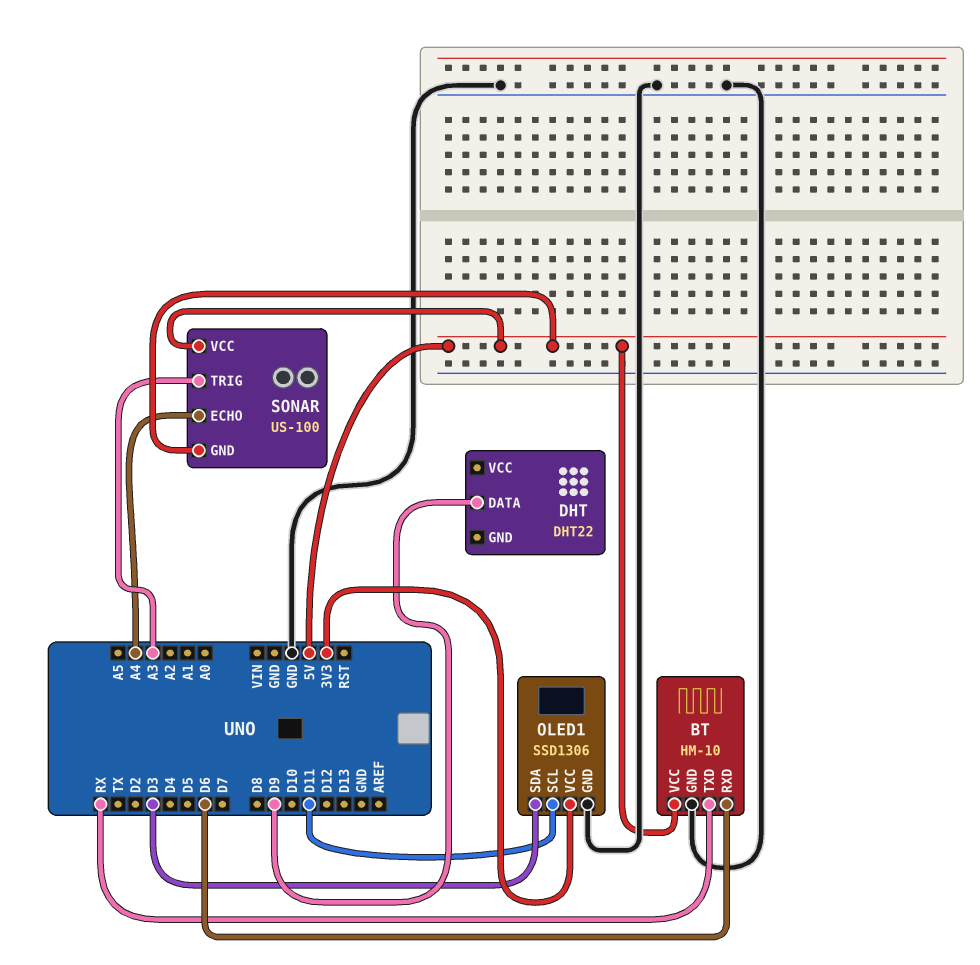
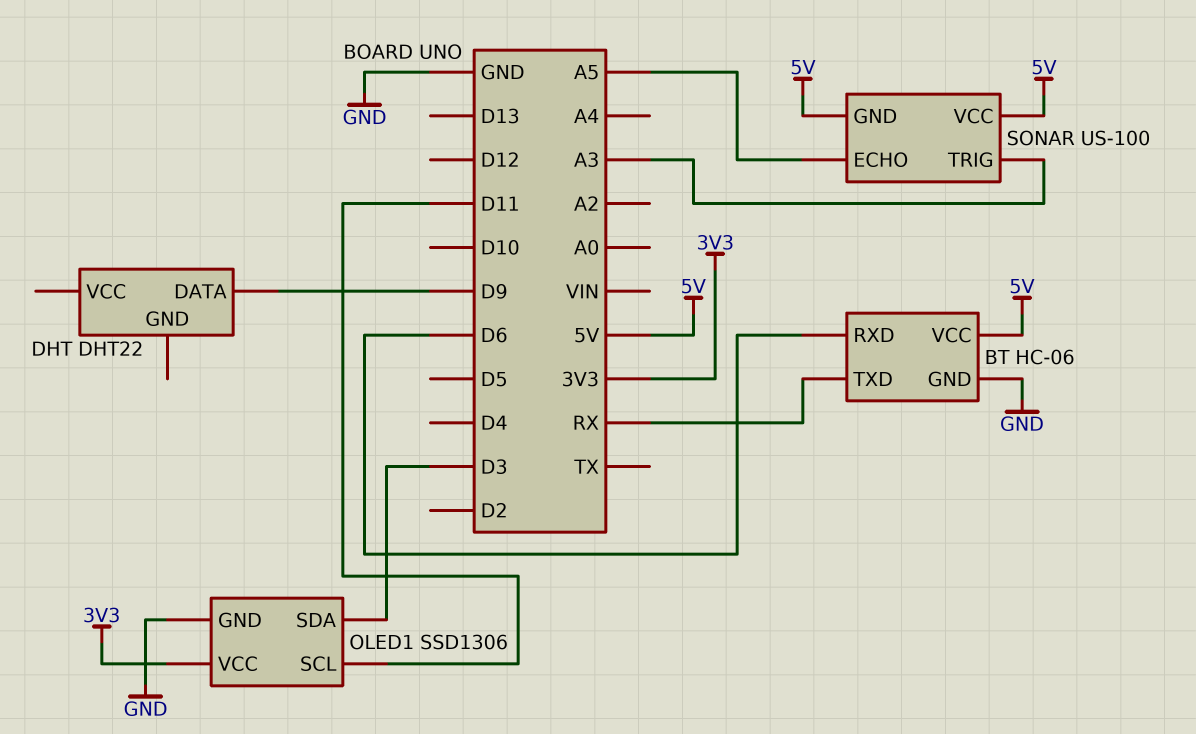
BT: HM-10 -> HC-06
SONAR pin ECHO: A4 -> A5

